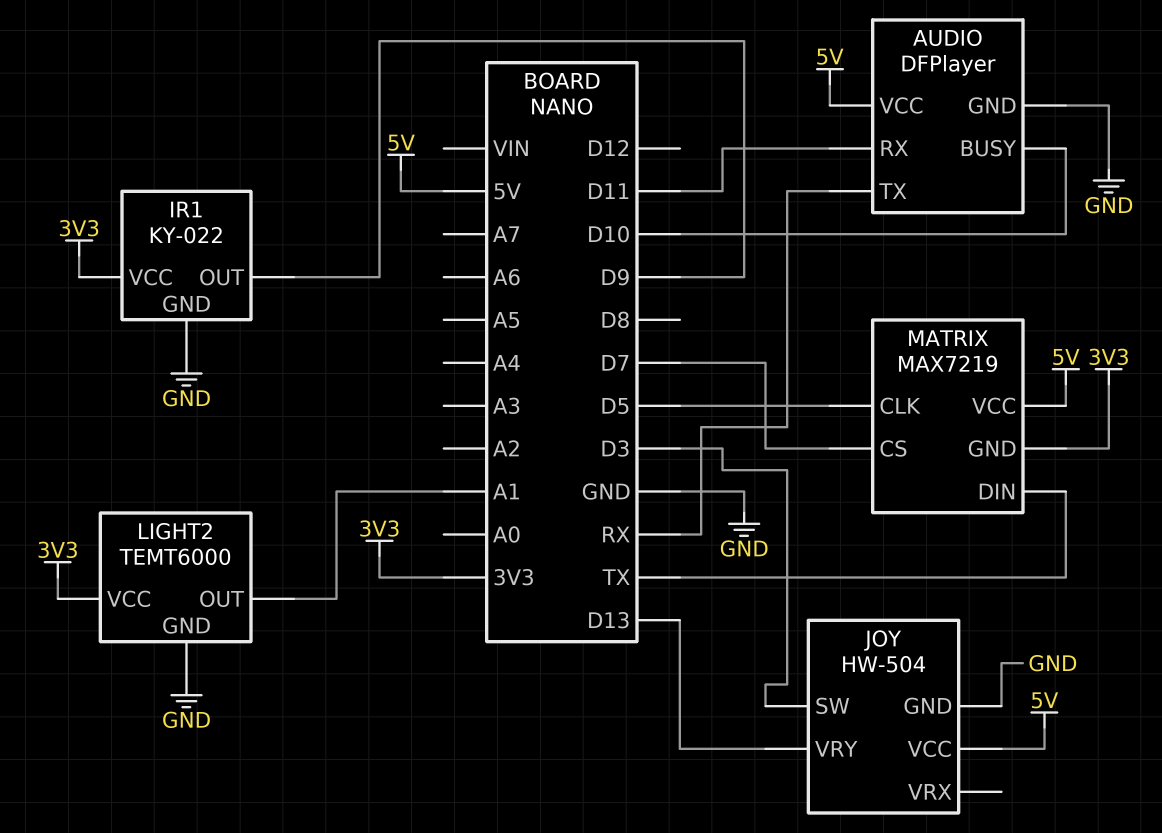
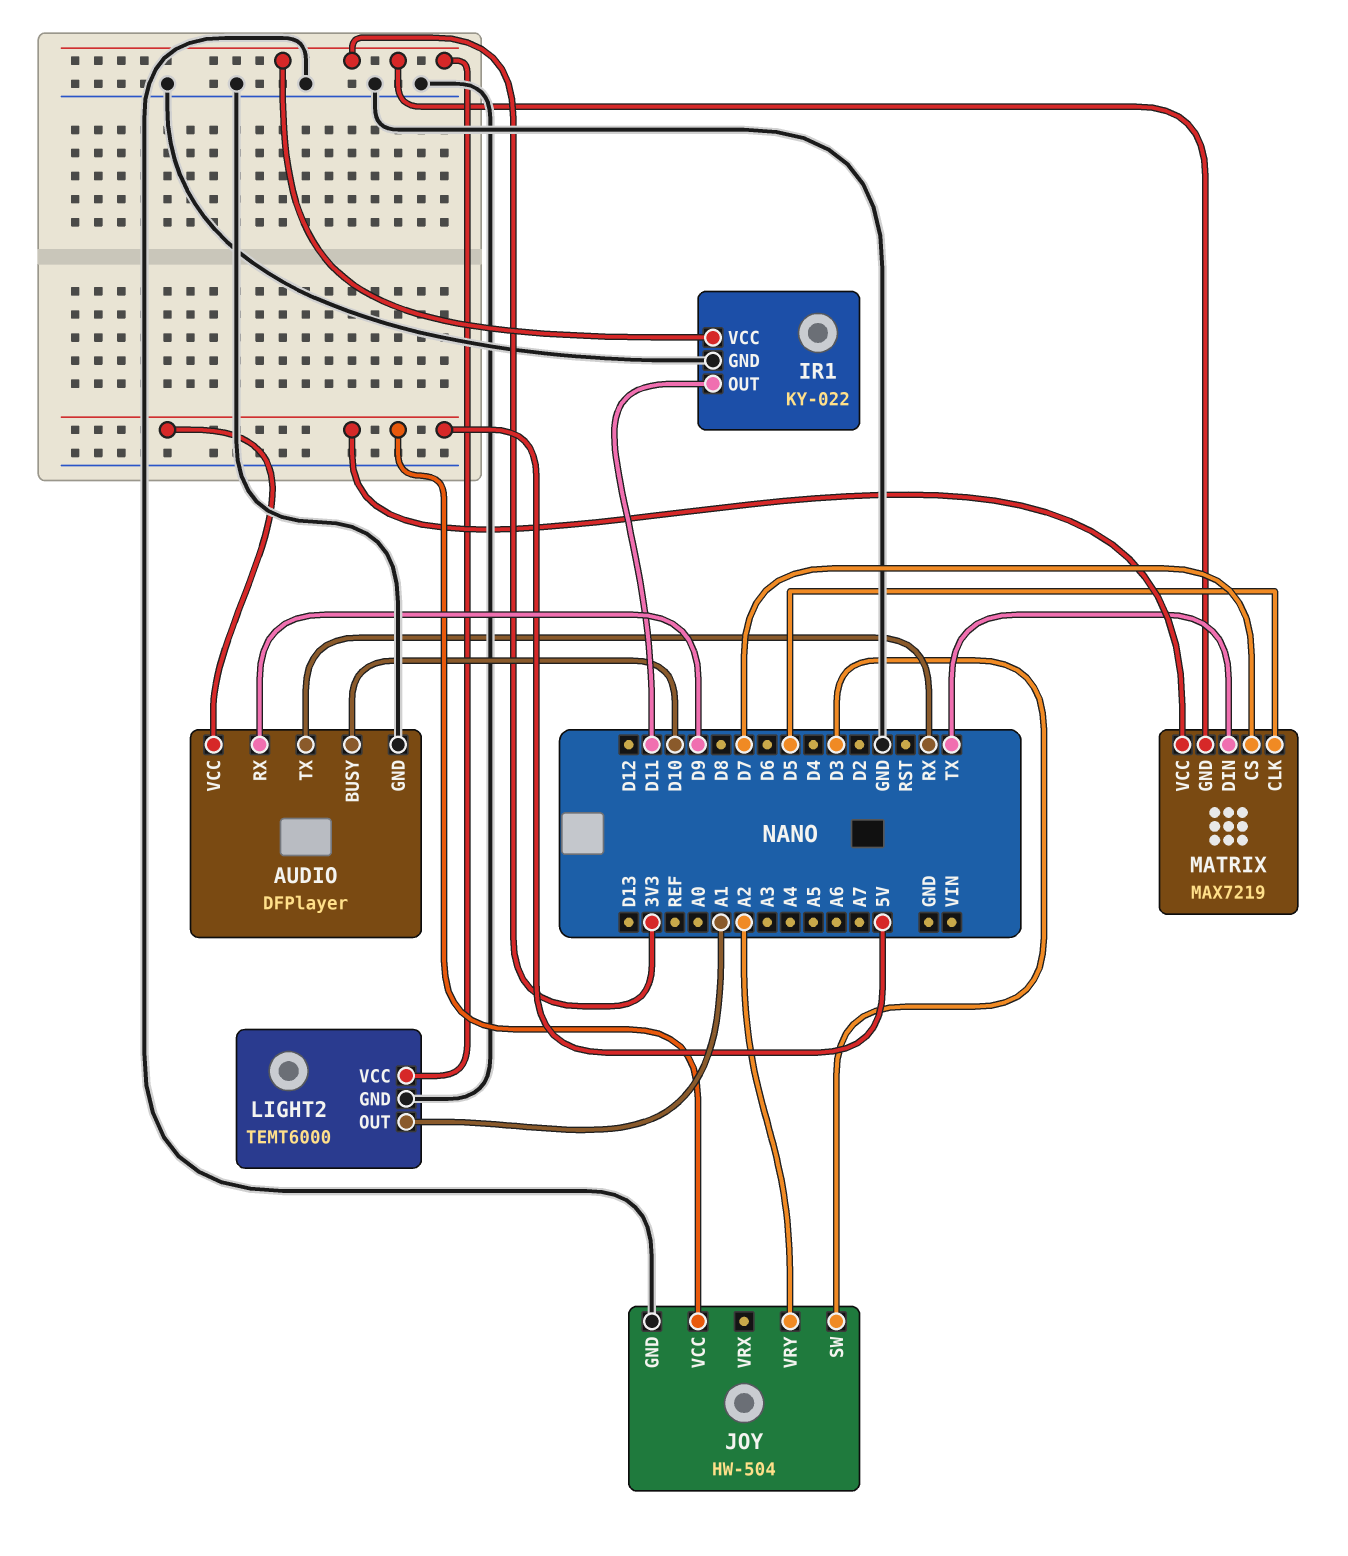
AUDIO pin RX: D11 -> D9
IR1 pin OUT: D9 -> D11
JOY pin VRY: D13 -> A2

